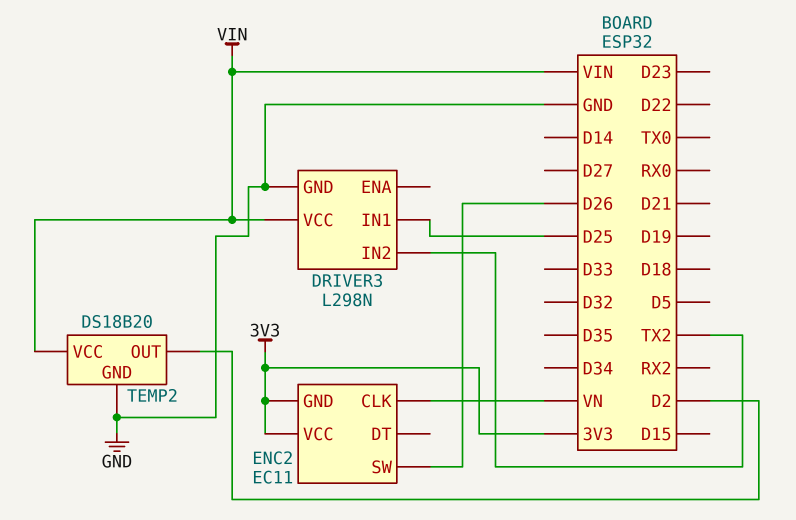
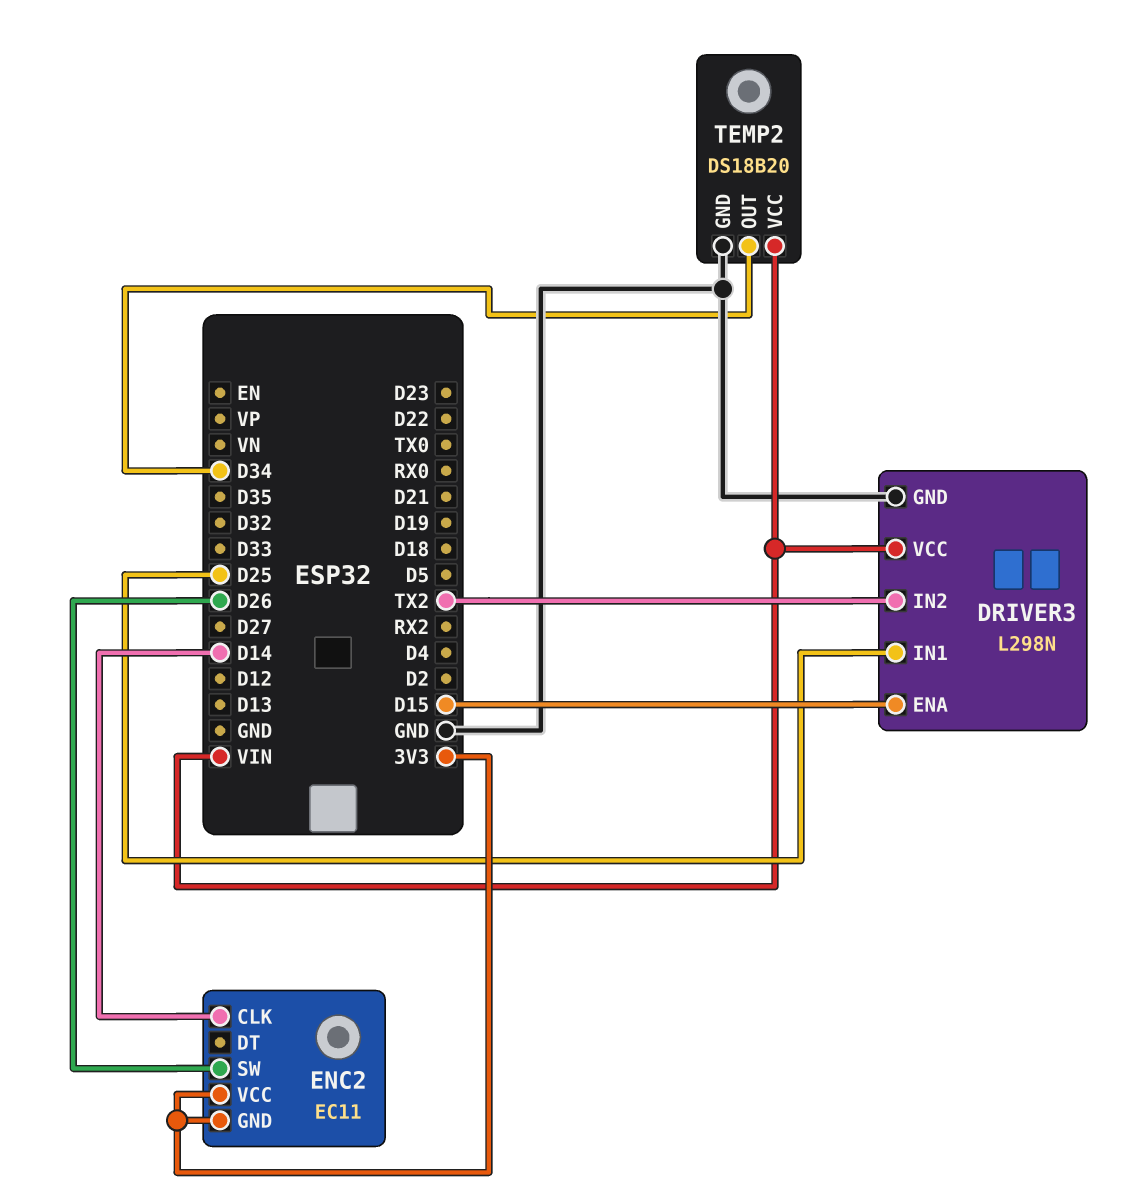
DRIVER3 pin ENA: none -> D15
ENC2 pin CLK: VN -> D14
TEMP2 pin OUT: D2 -> D34

